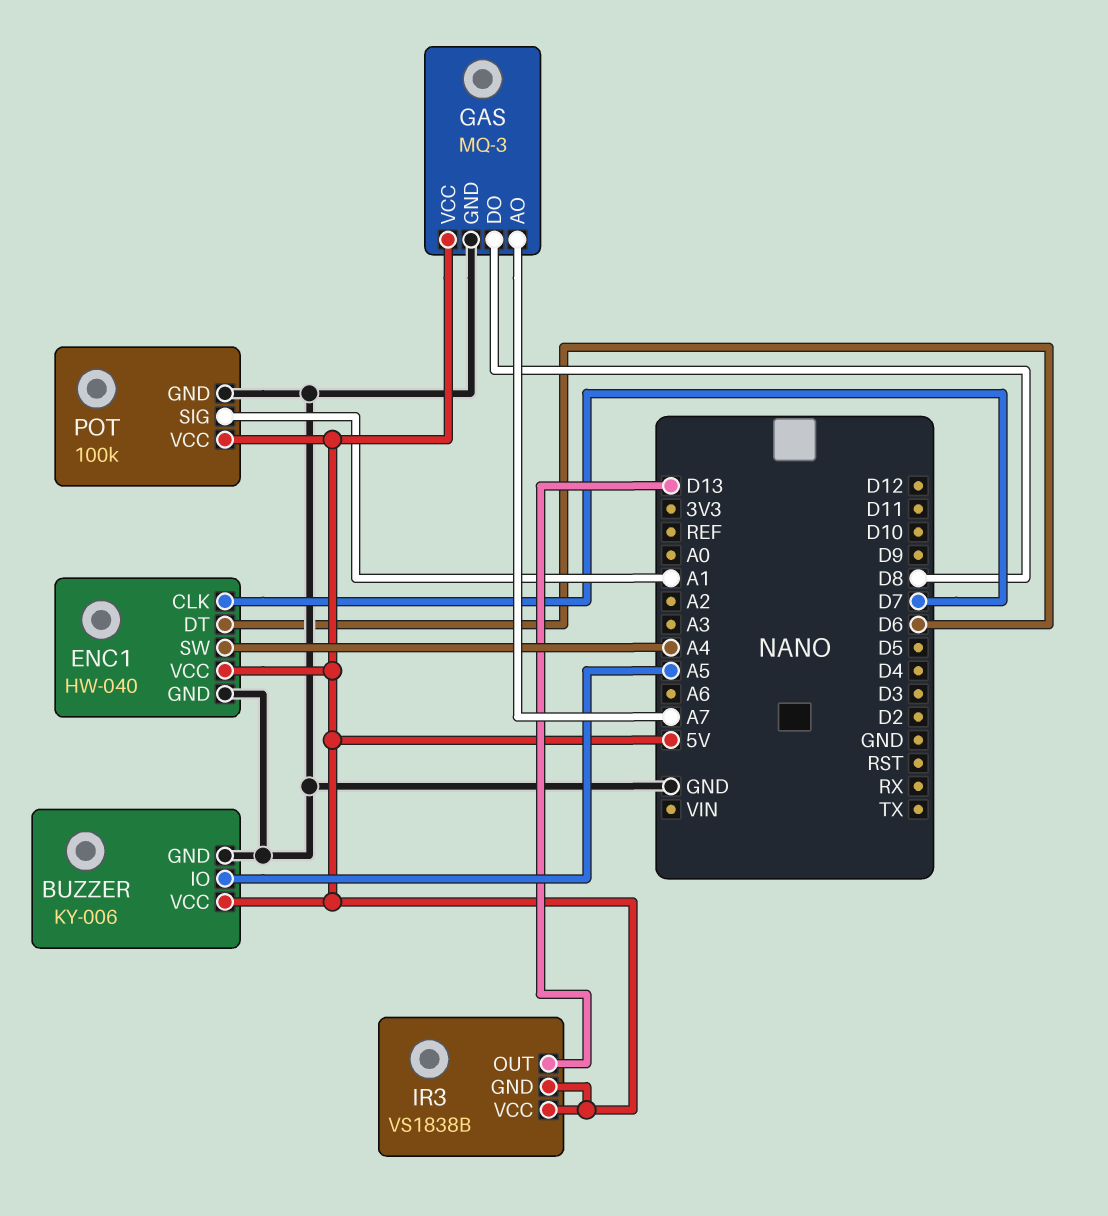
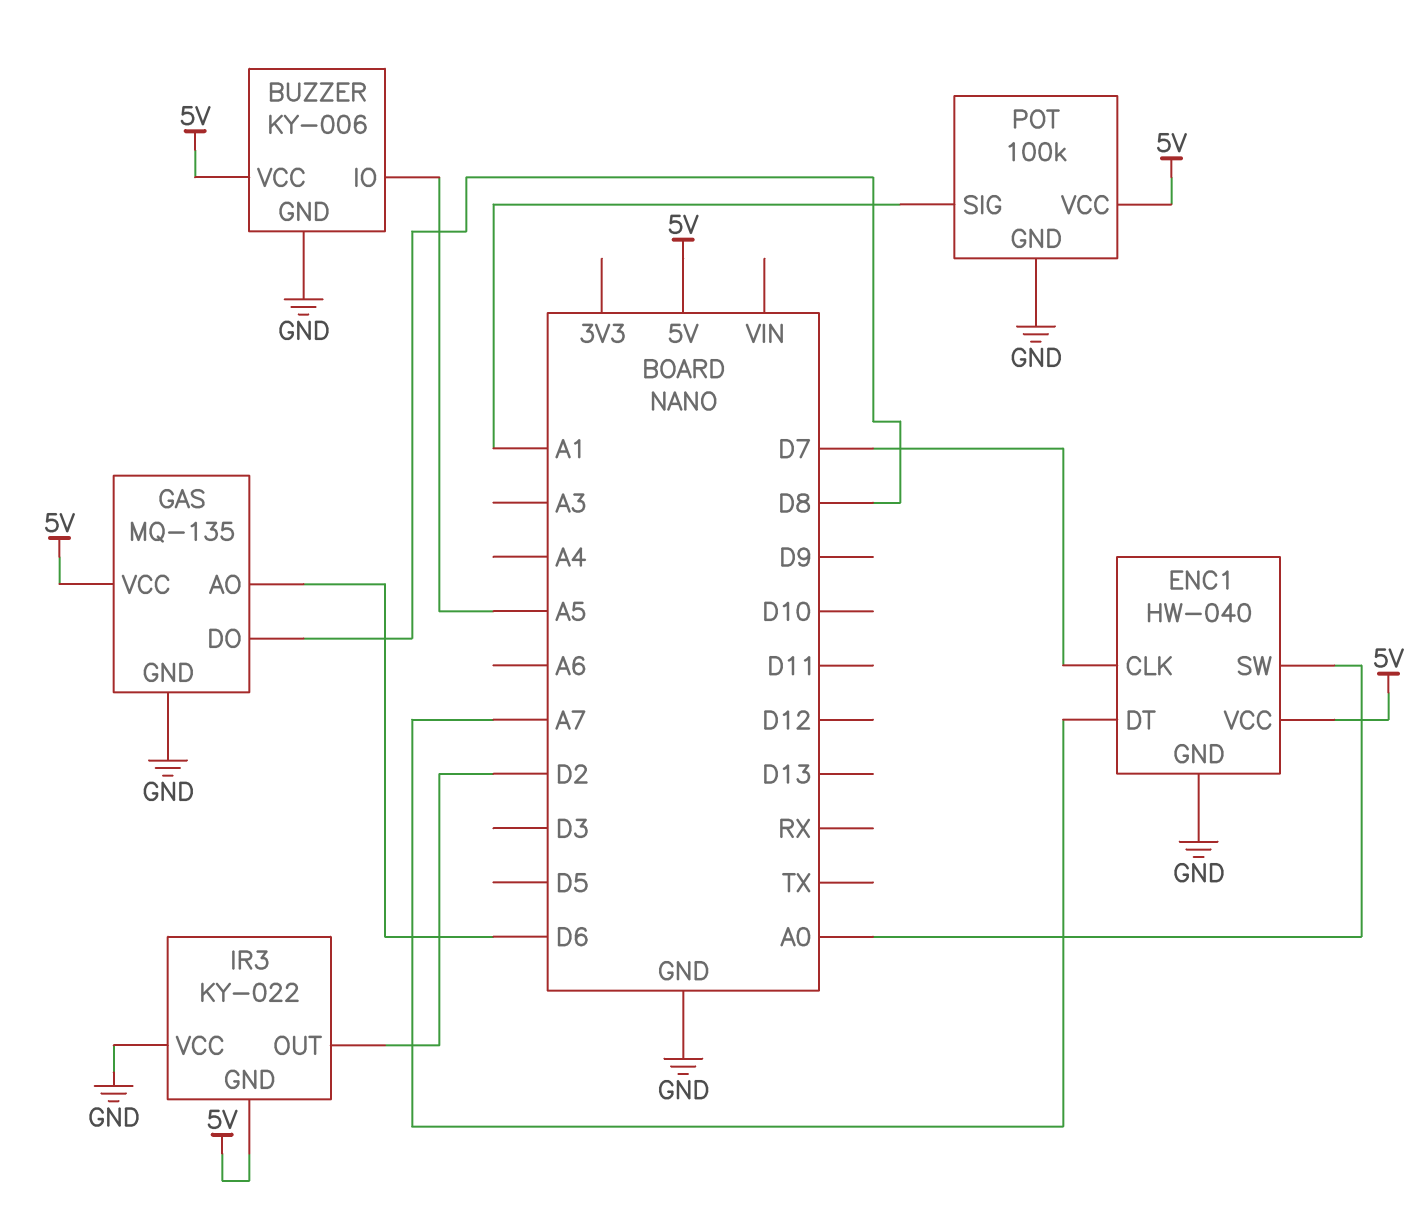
ENC1 pin DT: D6 -> A7
ENC1 pin SW: A4 -> A0
GAS: MQ-3 -> MQ-135
GAS pin AO: A7 -> D6
IR3: VS1838B -> KY-022
IR3 pin OUT: D13 -> D2
IR3 pin VCC: 5V -> GND

